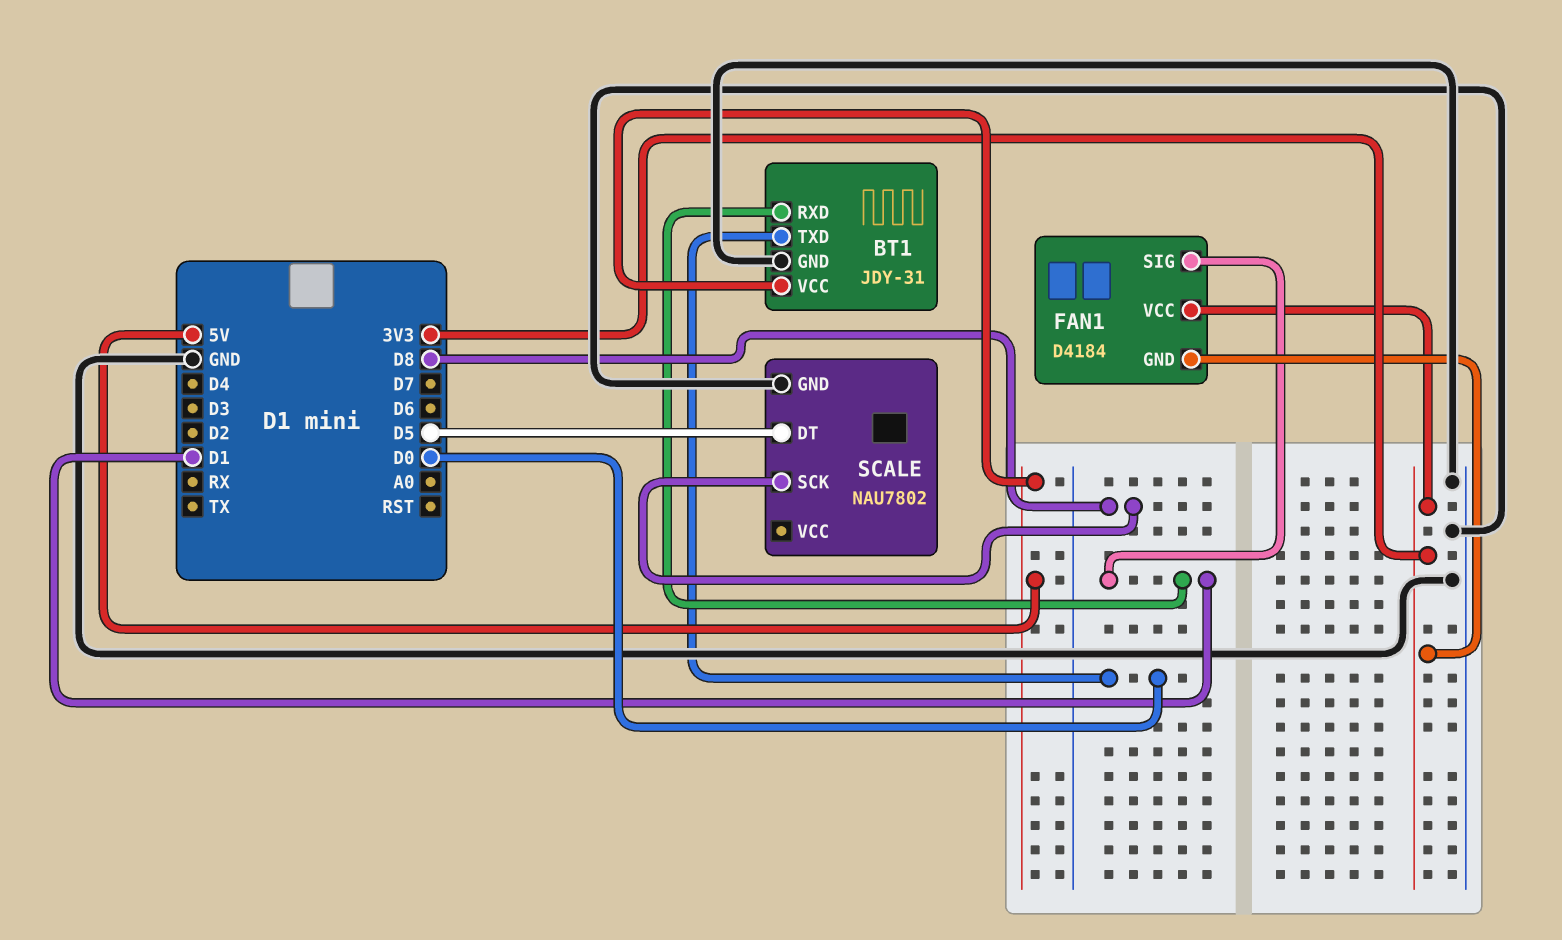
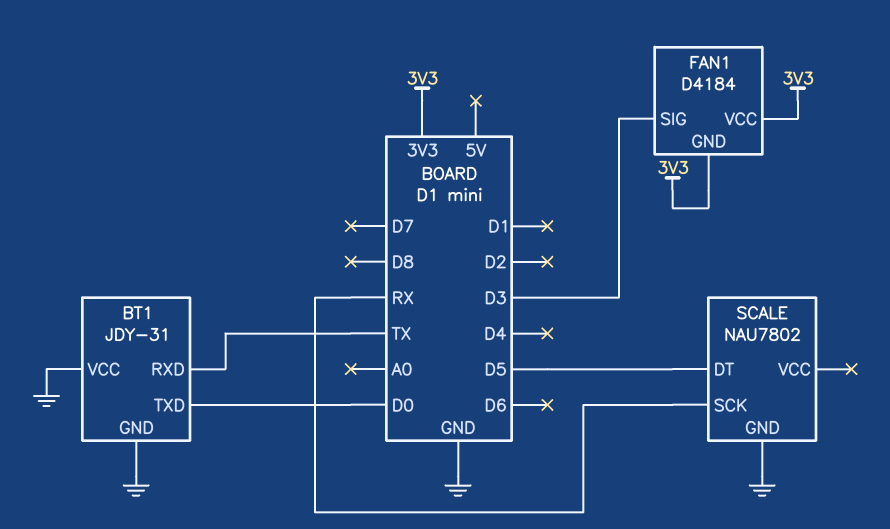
BT1 pin RXD: D1 -> TX
BT1 pin VCC: 5V -> GND
FAN1 pin SIG: D1 -> D3
SCALE pin SCK: D8 -> RX

